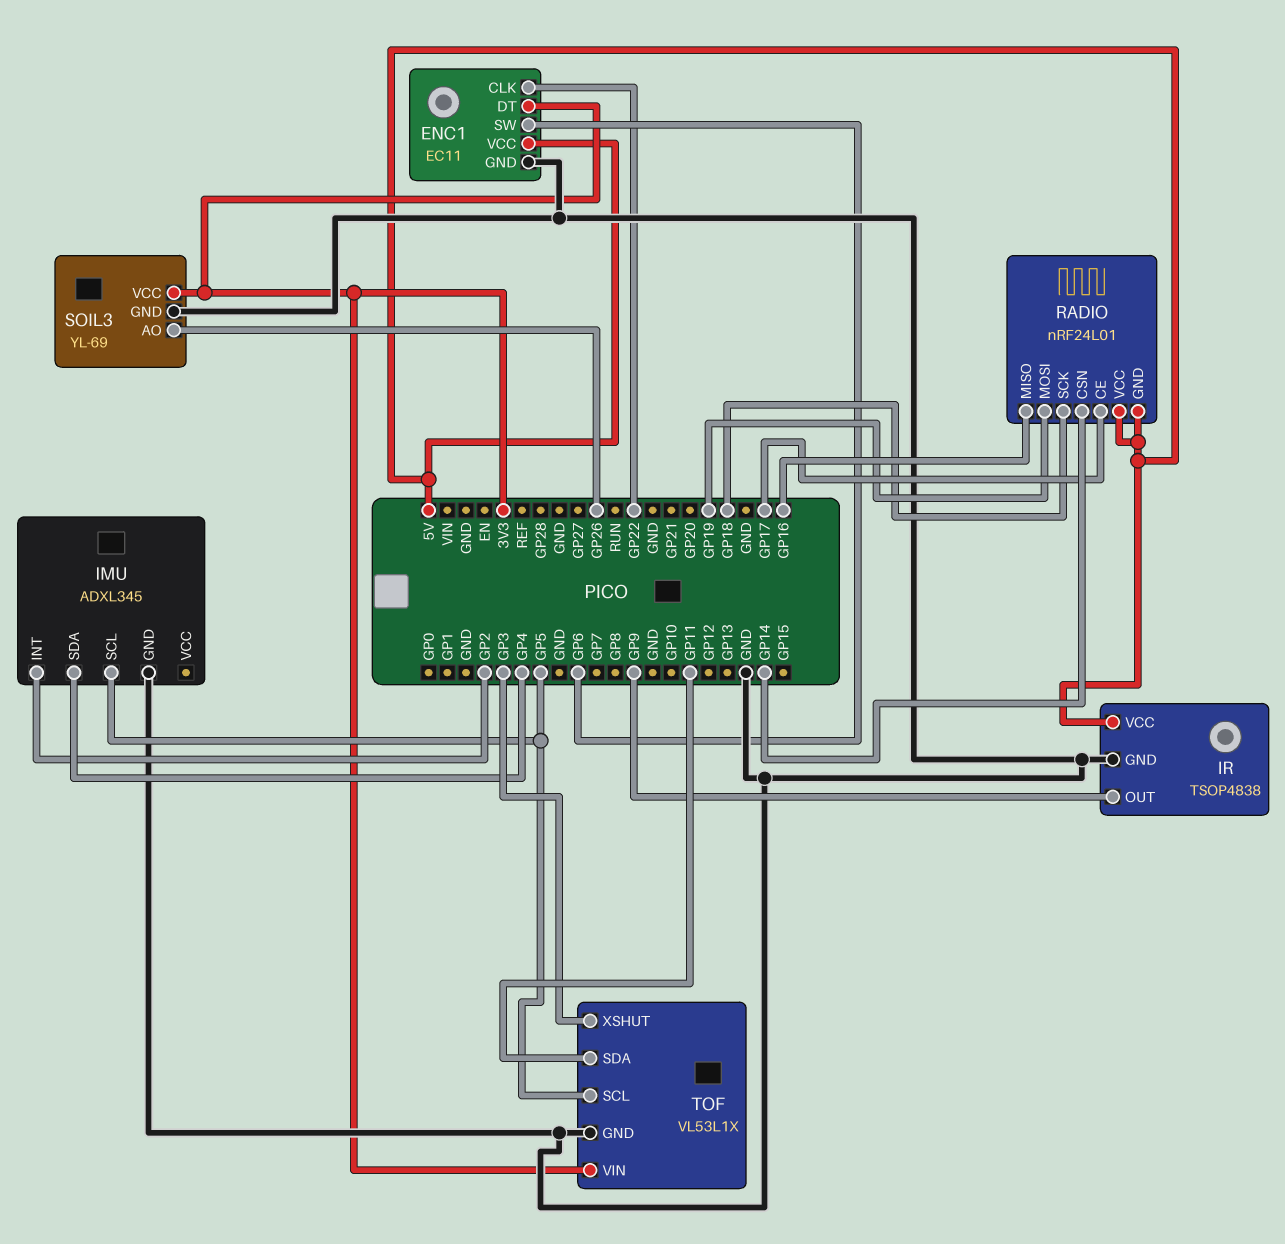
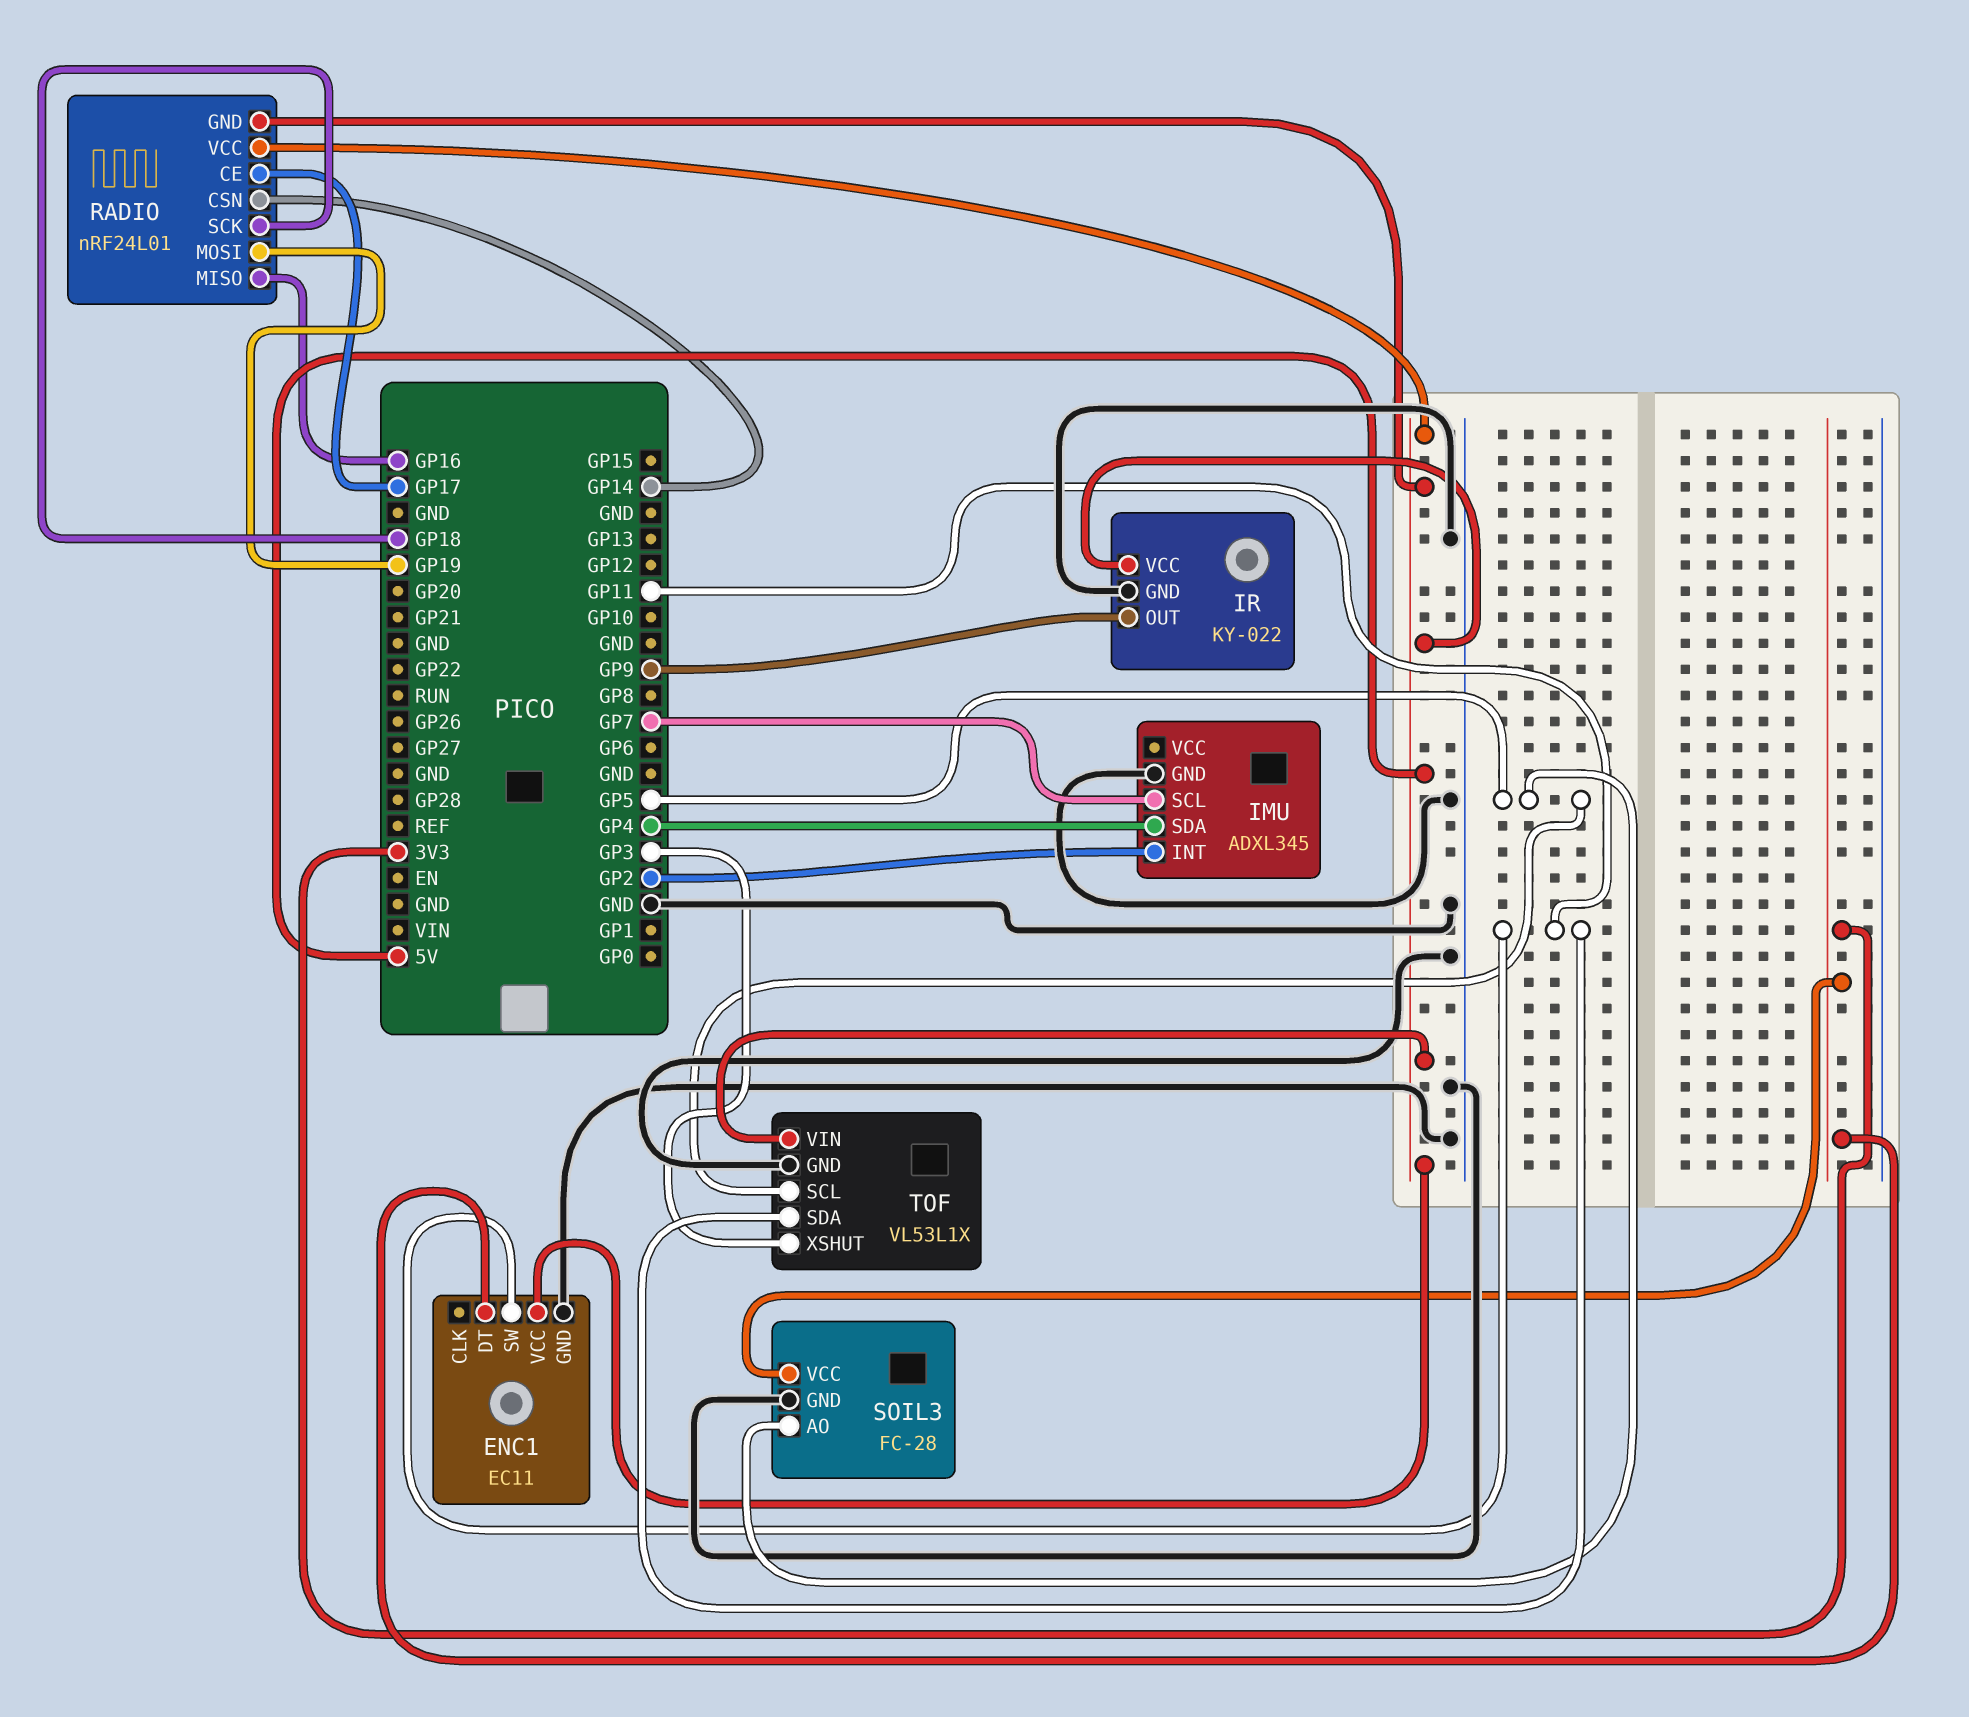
ENC1 pin CLK: GP22 -> none
ENC1 pin SW: GP6 -> GP11
IMU pin SCL: GP5 -> GP7
IR: TSOP4838 -> KY-022
SOIL3: YL-69 -> FC-28
SOIL3 pin AO: GP26 -> GP5
TOF pin VIN: 3V3 -> 5V

